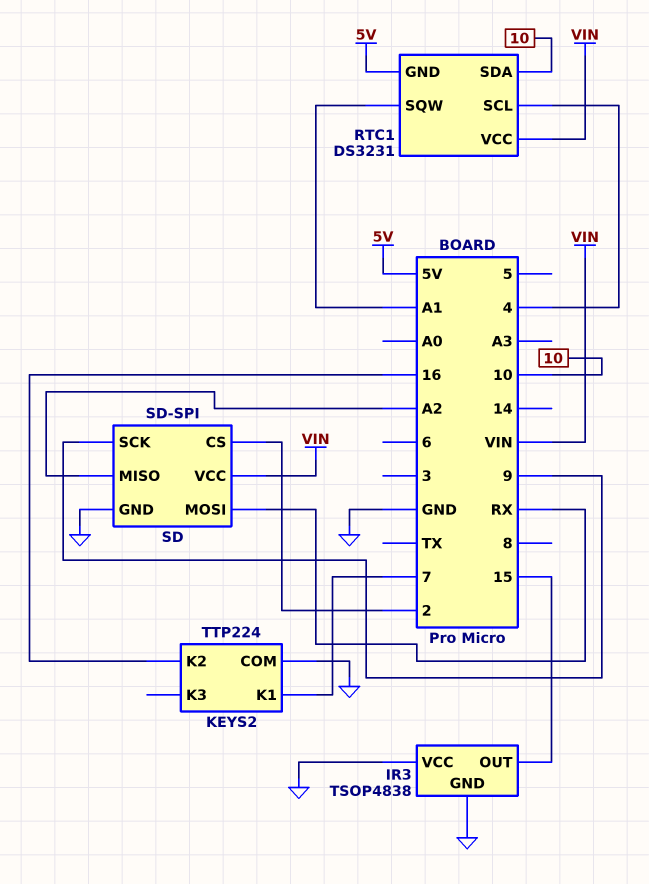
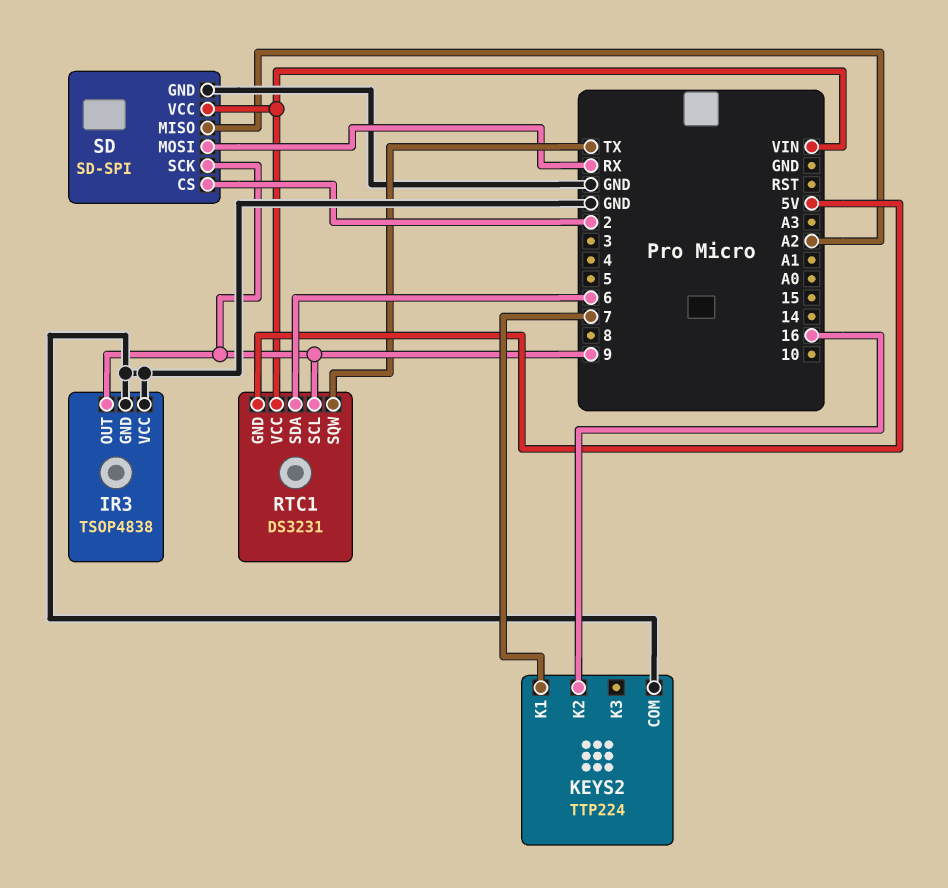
IR3 pin OUT: 15 -> 9
RTC1 pin SCL: 4 -> 9
RTC1 pin SDA: 10 -> 6
RTC1 pin SQW: A1 -> TX

